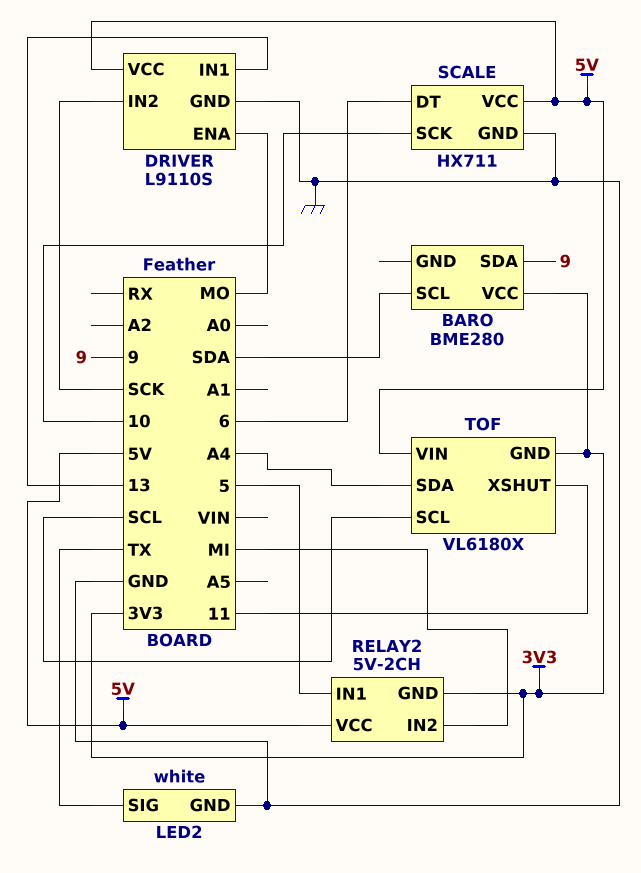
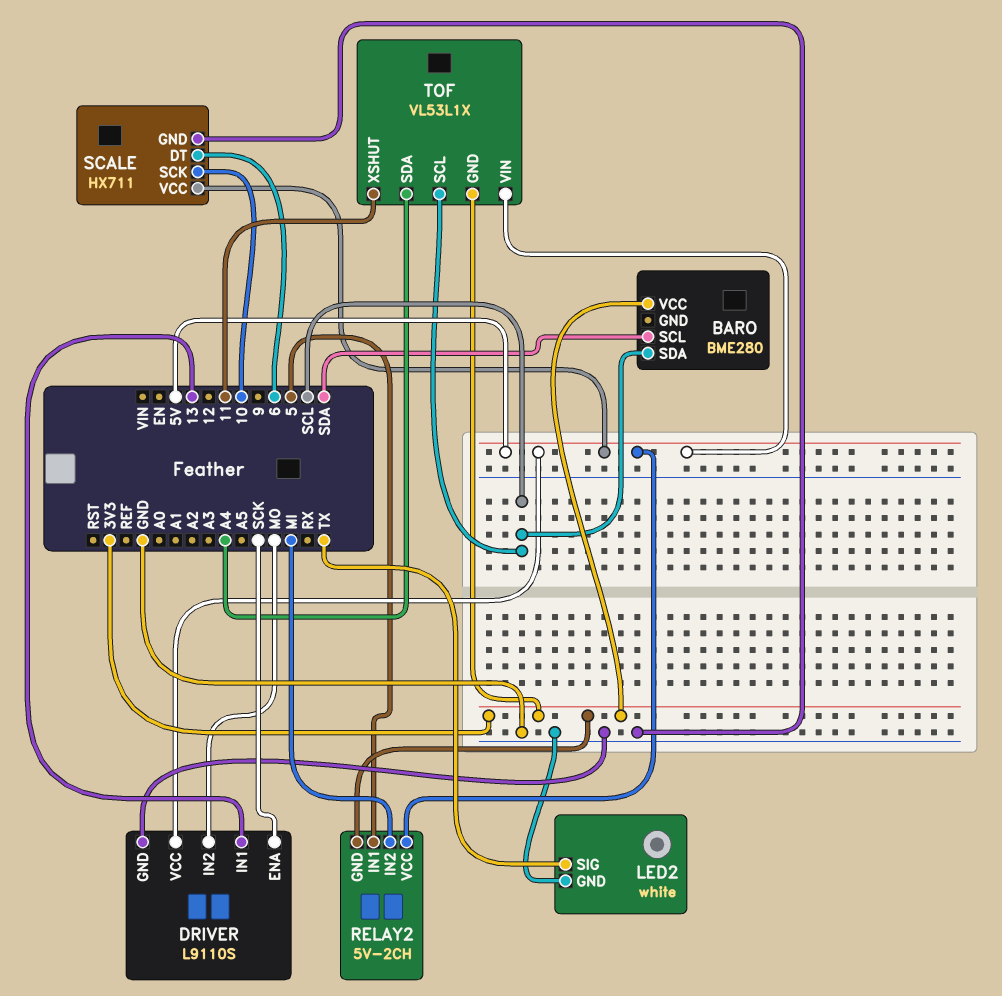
BARO pin SDA: 9 -> SCL
DRIVER pin ENA: MO -> SCK
DRIVER pin IN2: SCK -> MO
TOF: VL6180X -> VL53L1X

